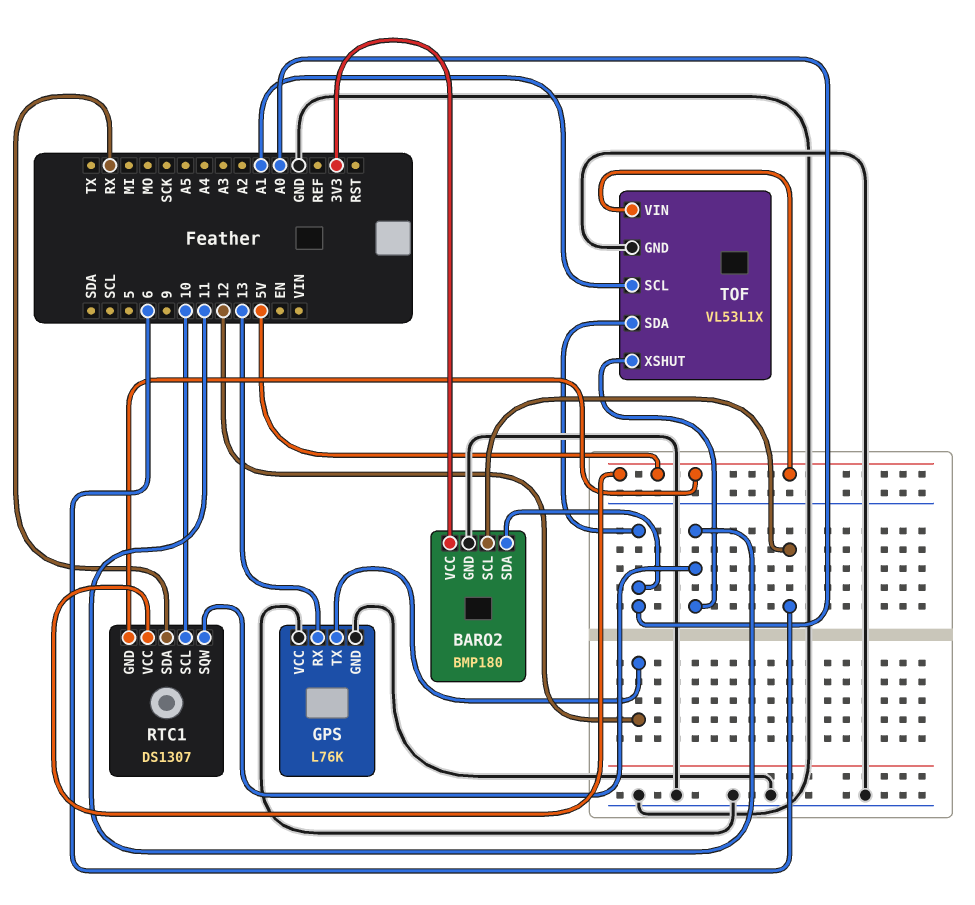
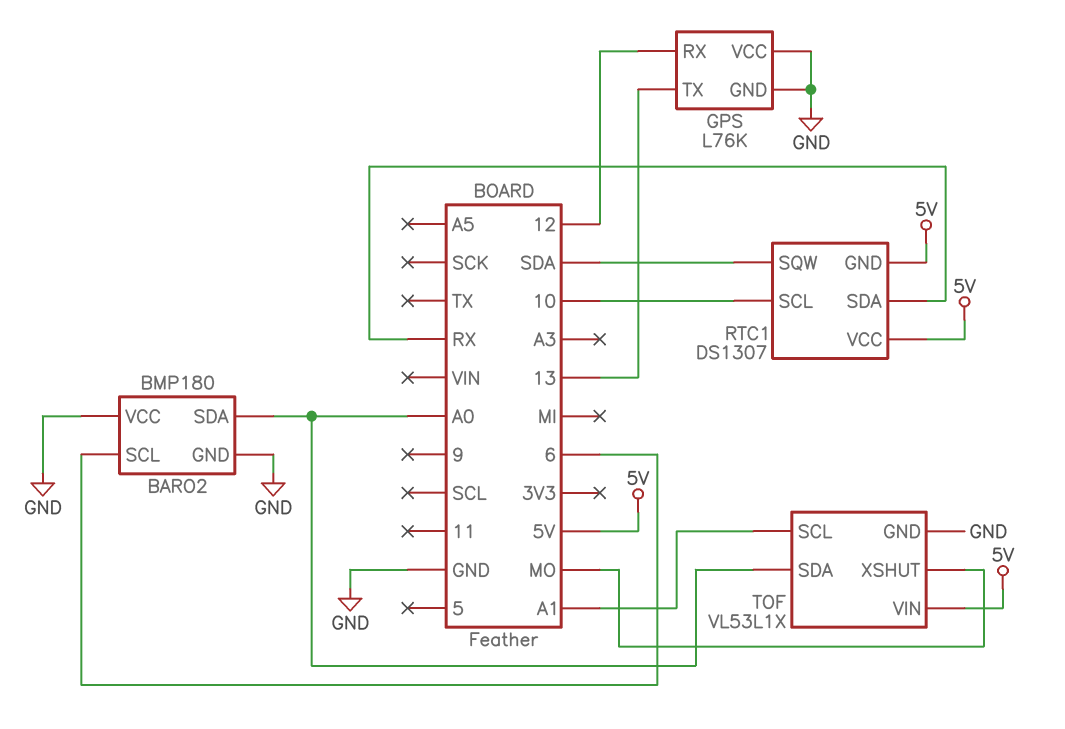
BARO2 pin VCC: 3V3 -> GND
GPS pin RX: 13 -> 12
GPS pin TX: 12 -> 13
RTC1 pin SQW: 11 -> SDA
TOF pin XSHUT: 11 -> MO

